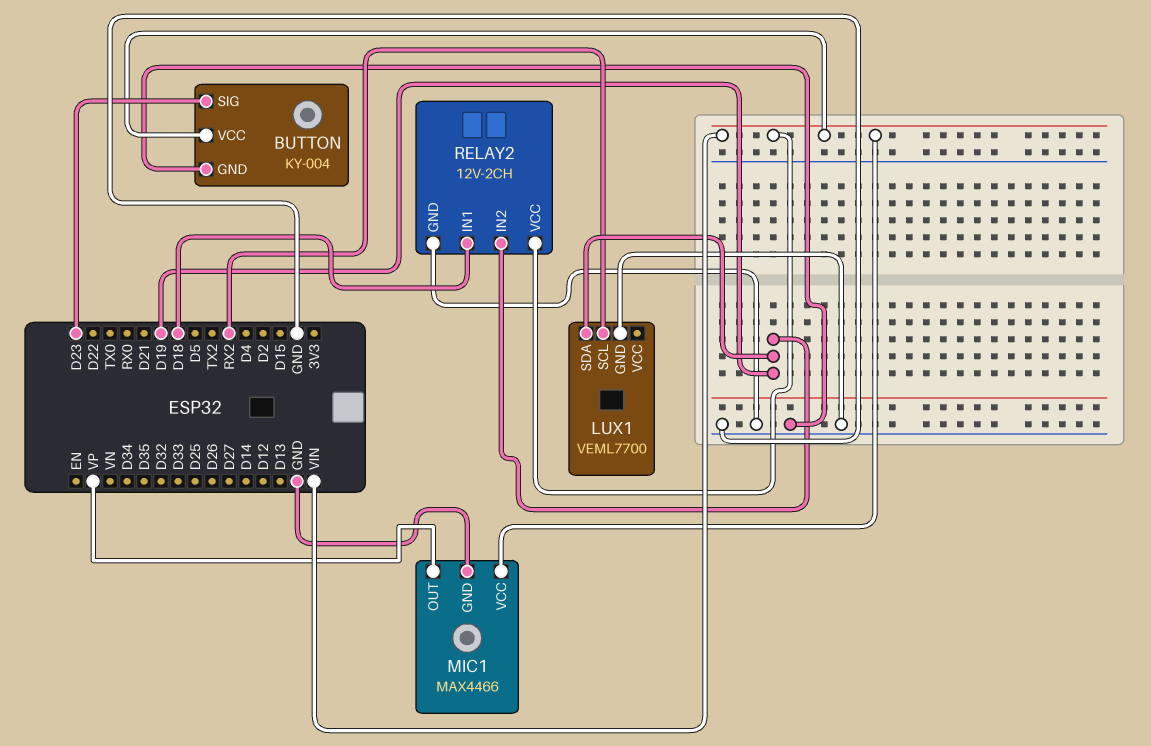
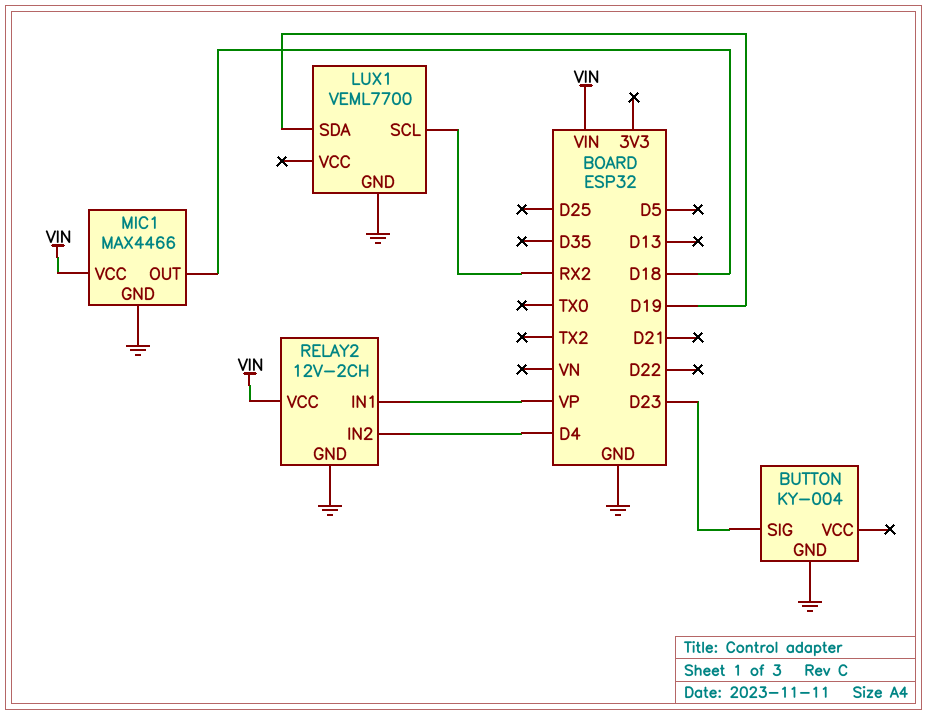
BUTTON pin VCC: VIN -> none
MIC1 pin OUT: VP -> D18
RELAY2 pin IN1: D18 -> VP
RELAY2 pin IN2: D19 -> D4

